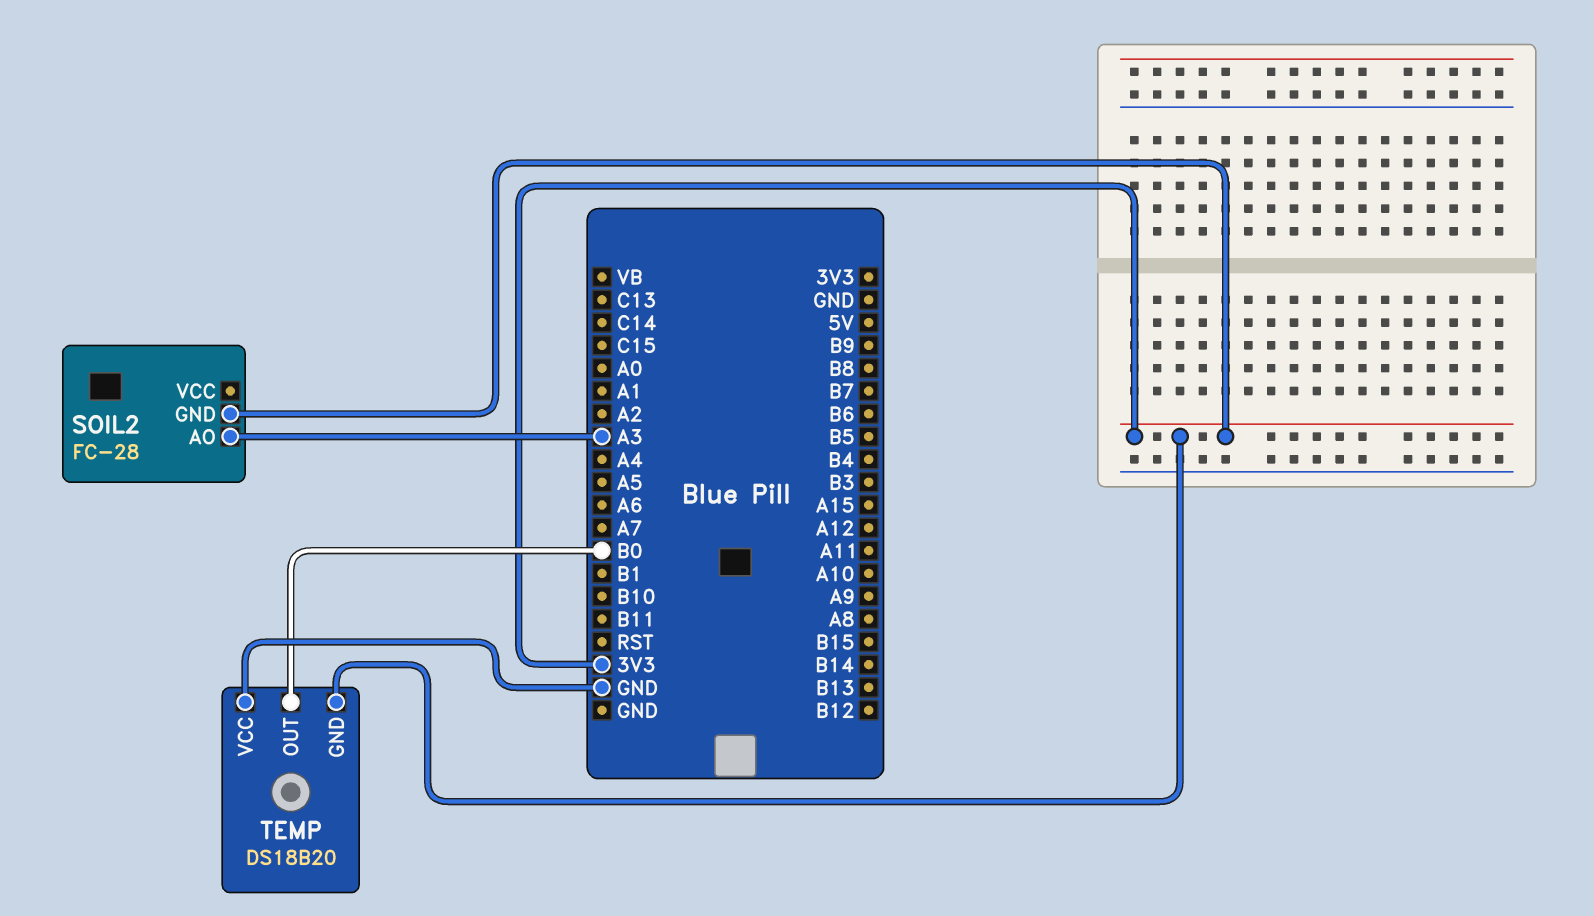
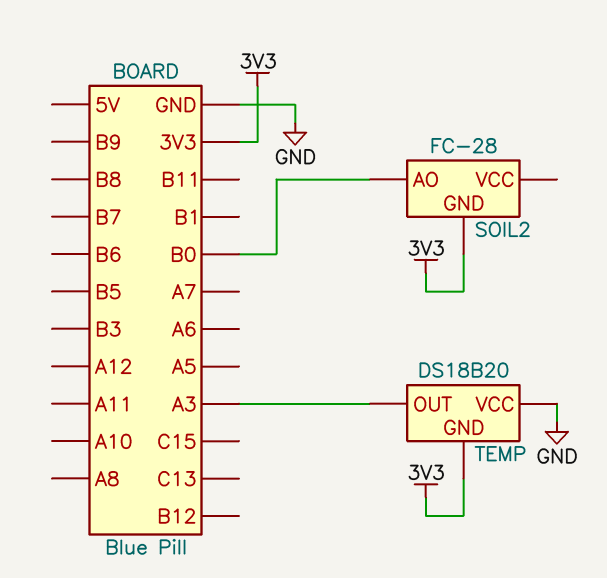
SOIL2 pin AO: A3 -> B0
TEMP pin OUT: B0 -> A3

